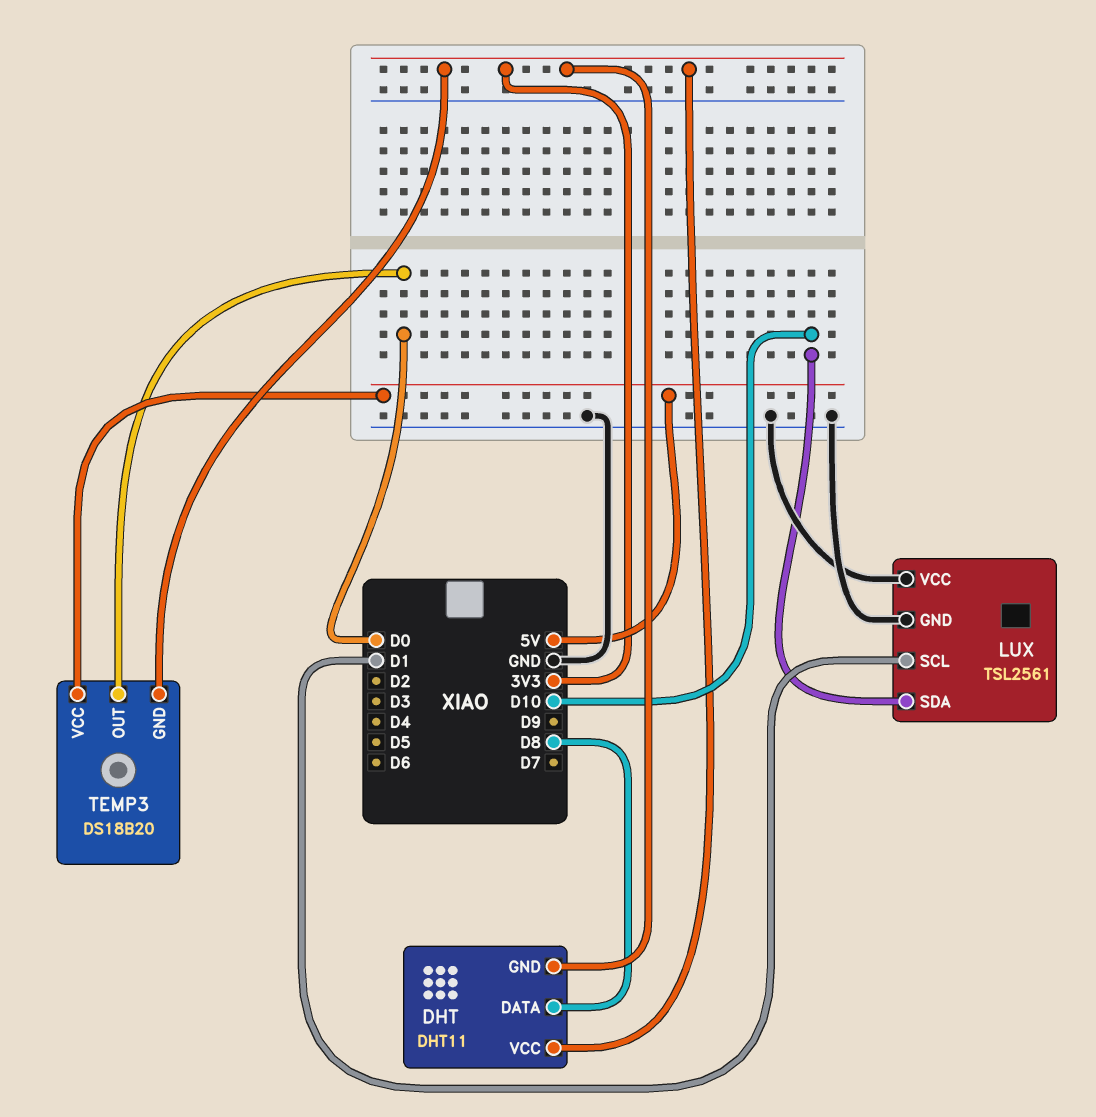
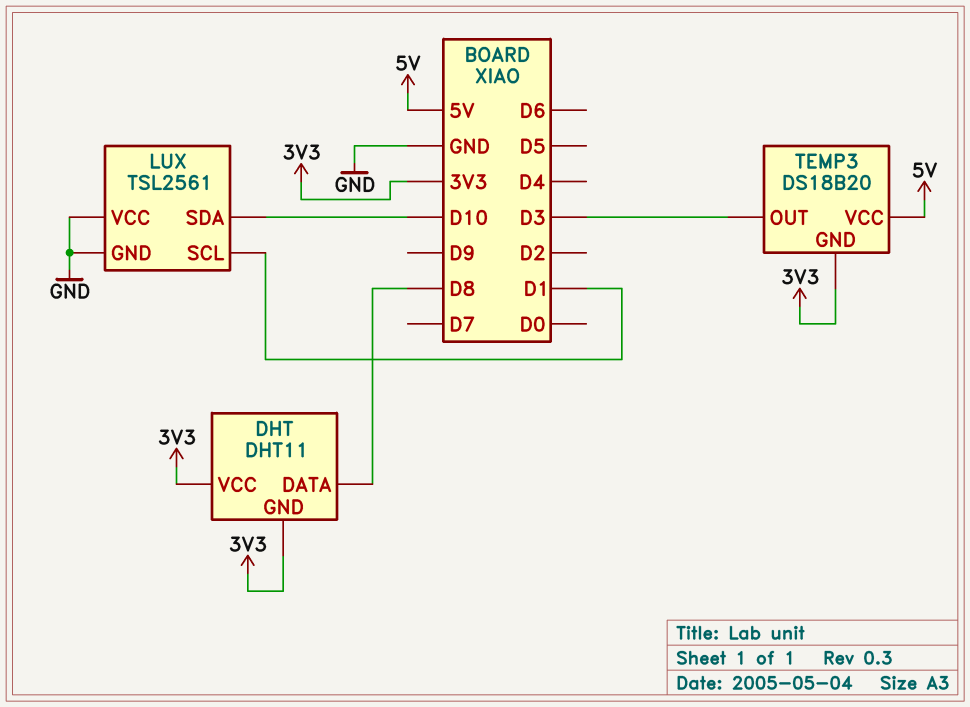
TEMP3 pin OUT: D0 -> D3

